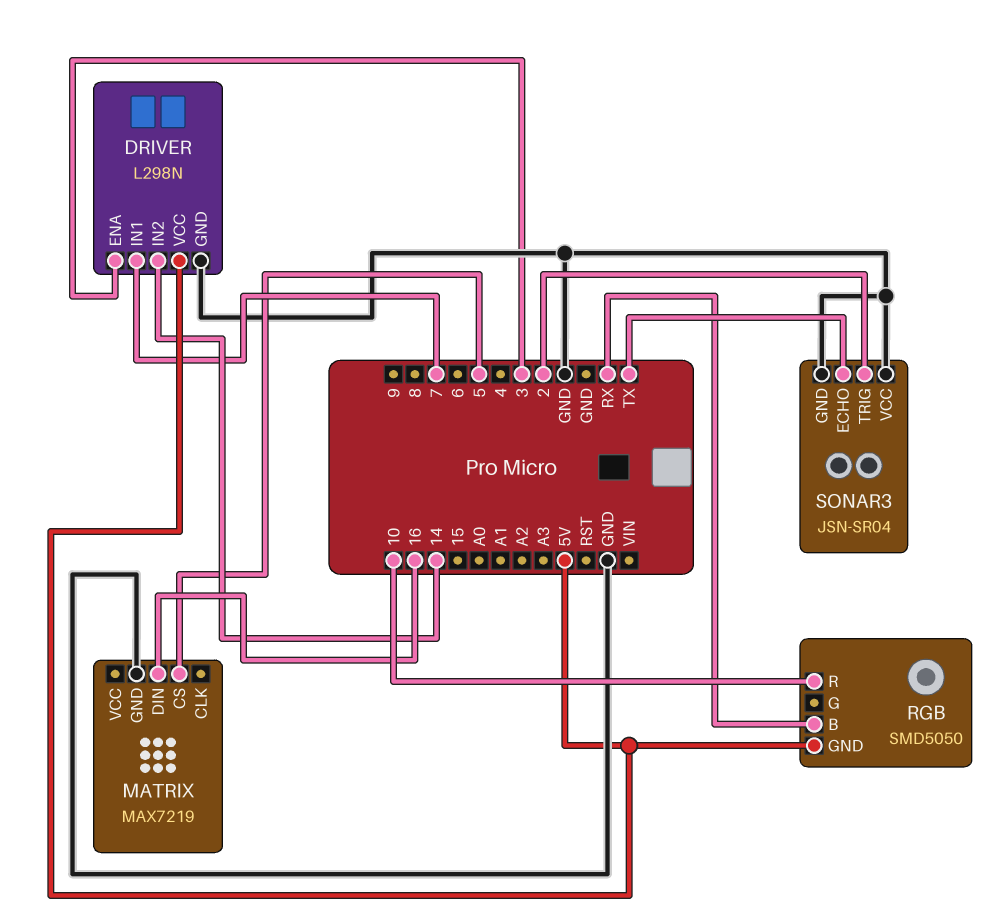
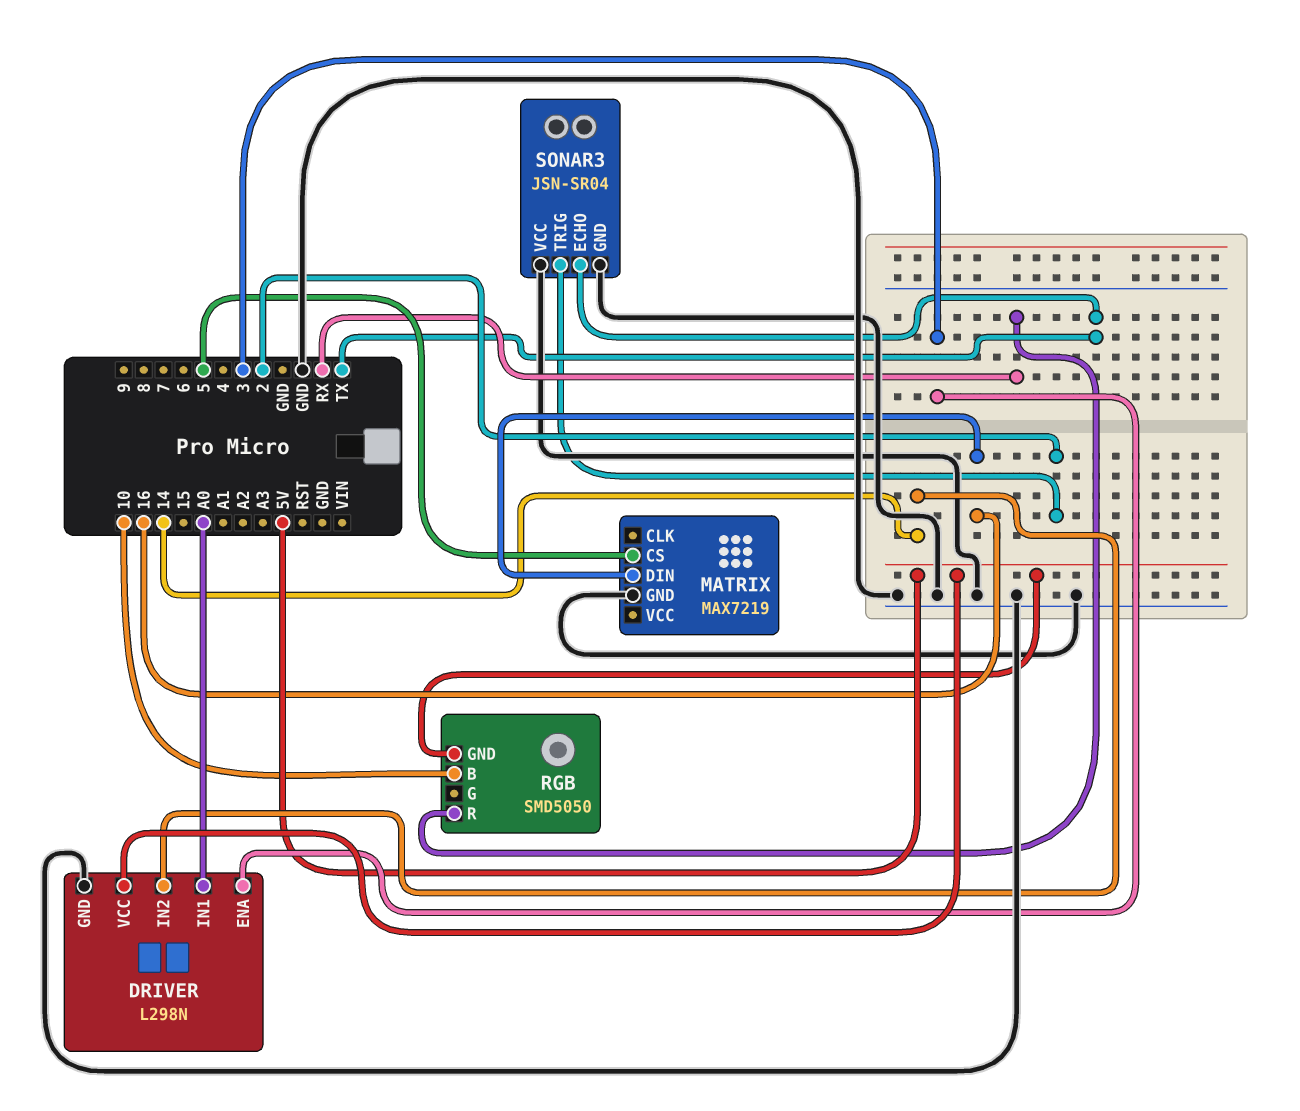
DRIVER pin IN1: 7 -> A0
RGB pin B: RX -> 10
RGB pin R: 10 -> RX

